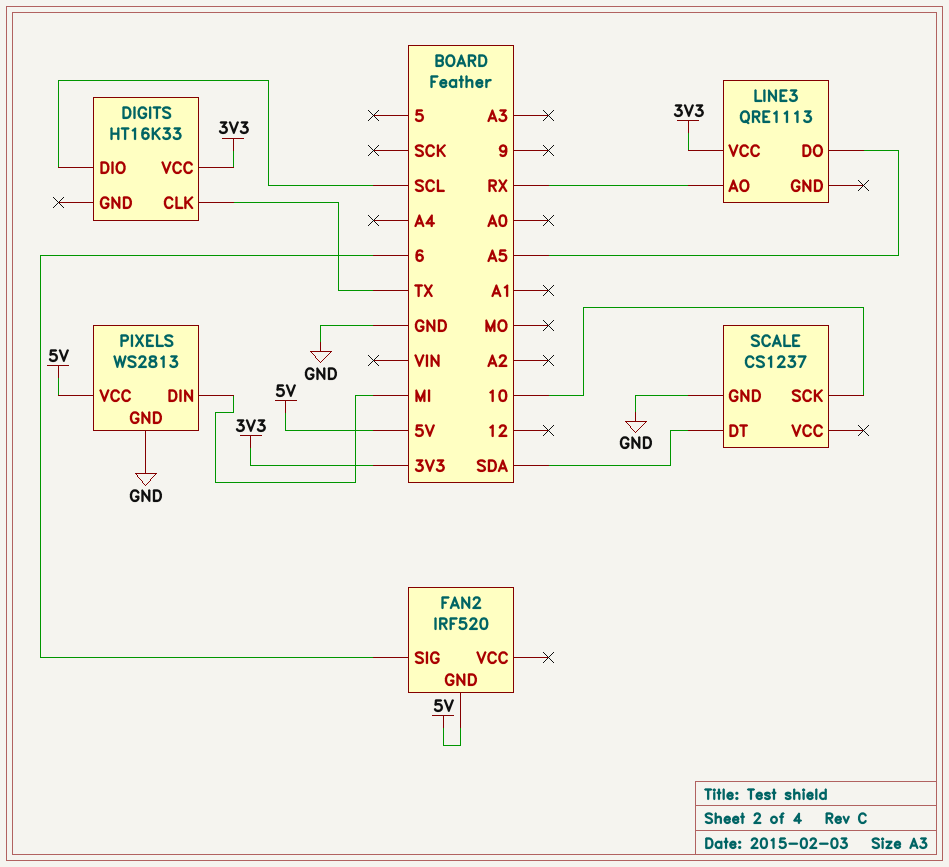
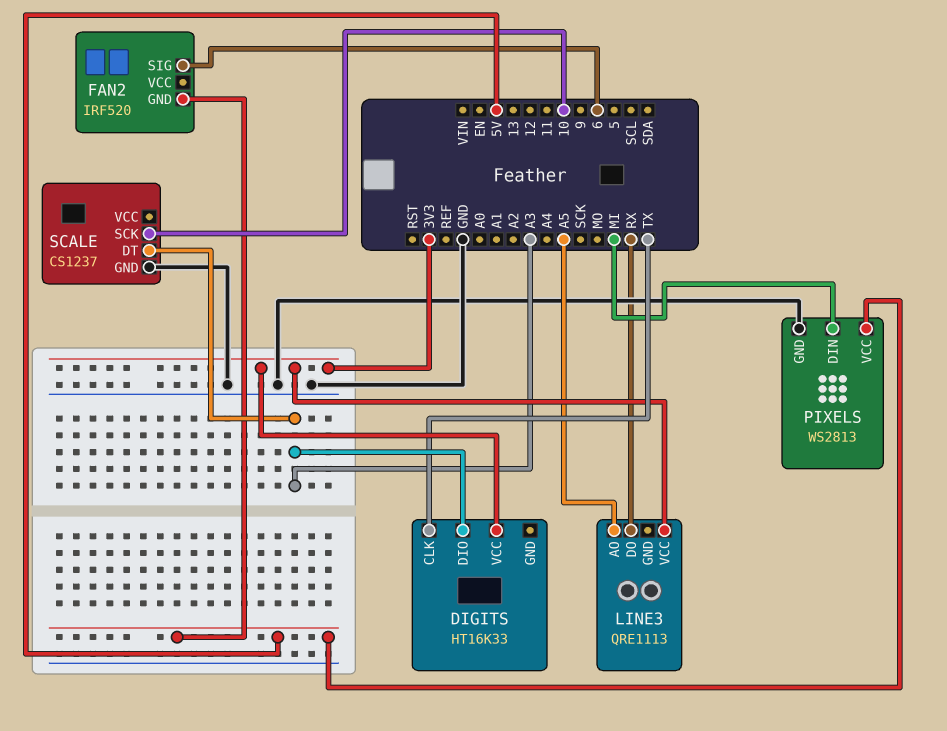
DIGITS pin DIO: SCL -> A3
LINE3 pin AO: RX -> A5
LINE3 pin DO: A5 -> RX
SCALE pin DT: SDA -> A3

